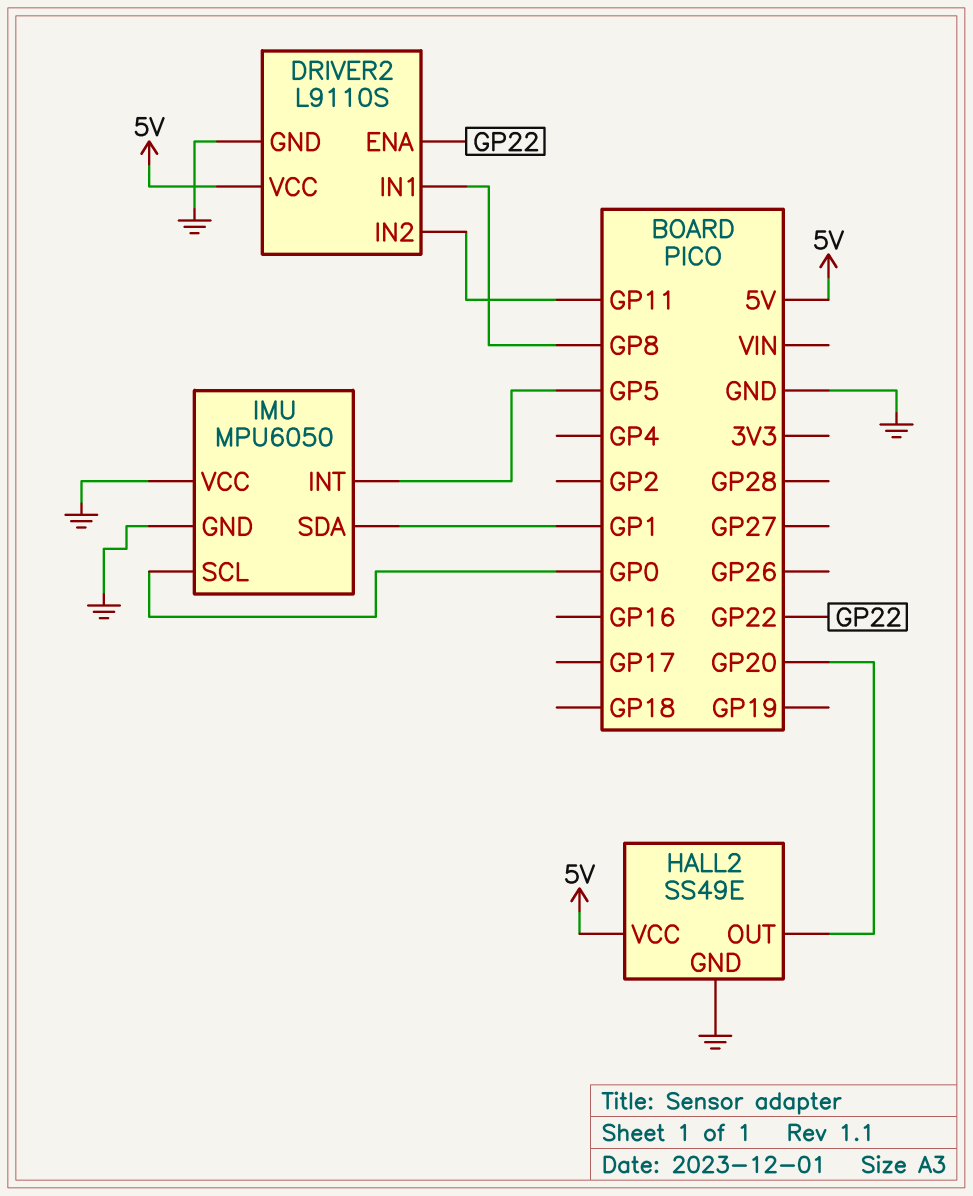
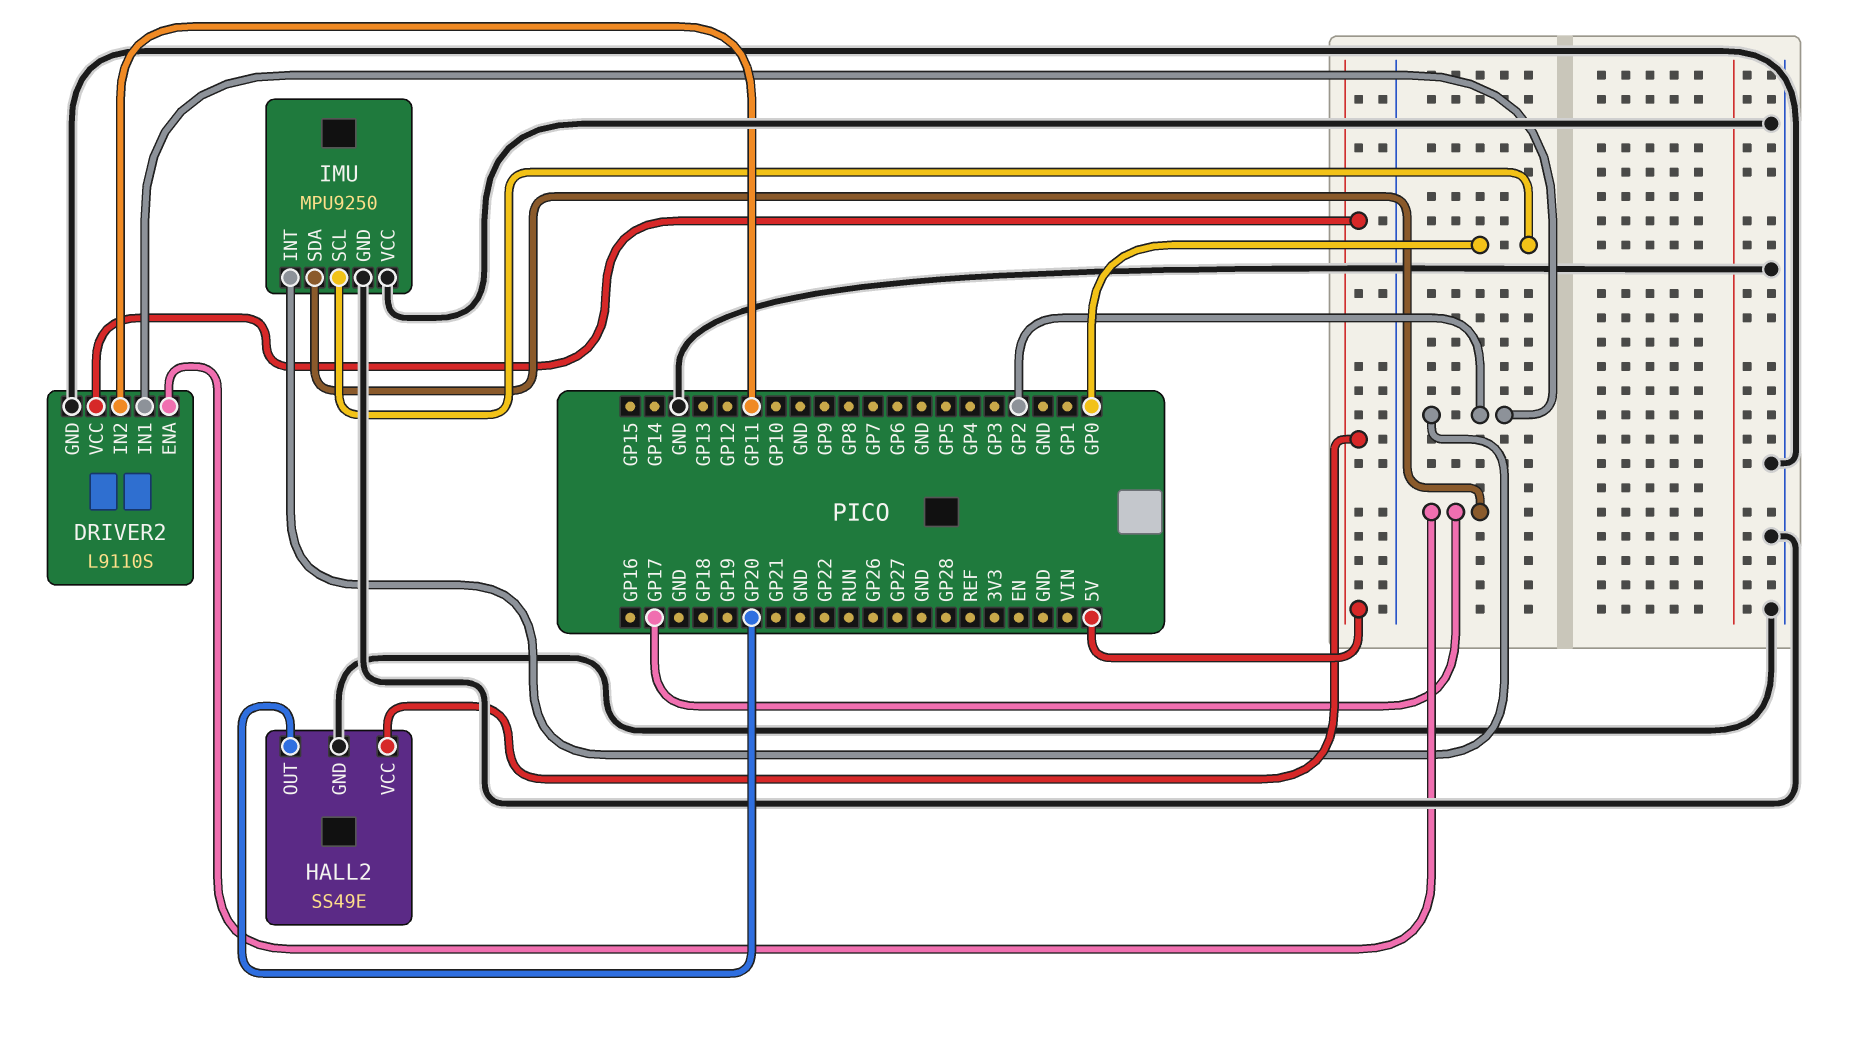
DRIVER2 pin ENA: GP22 -> GP17
DRIVER2 pin IN1: GP8 -> GP2
IMU: MPU6050 -> MPU9250
IMU pin INT: GP5 -> GP2
IMU pin SDA: GP1 -> GP17

